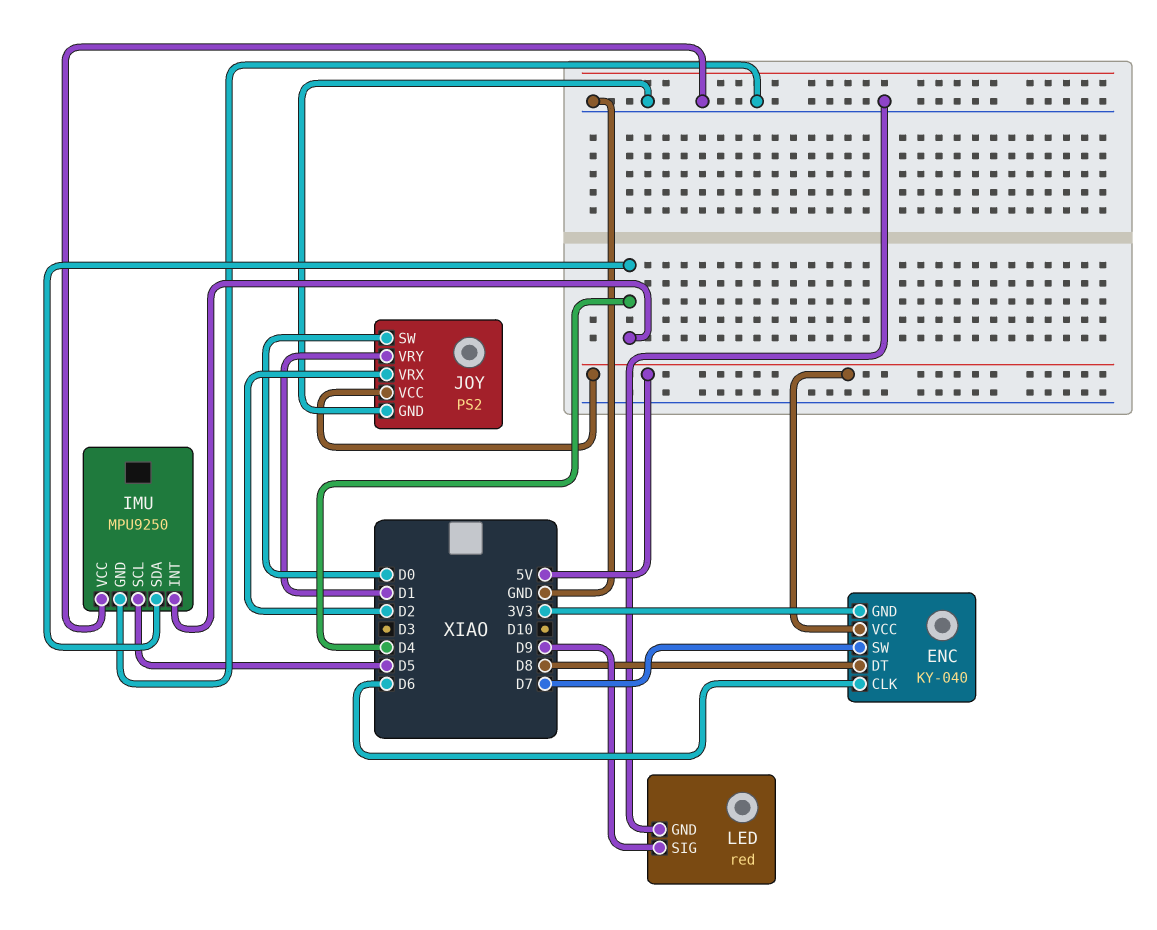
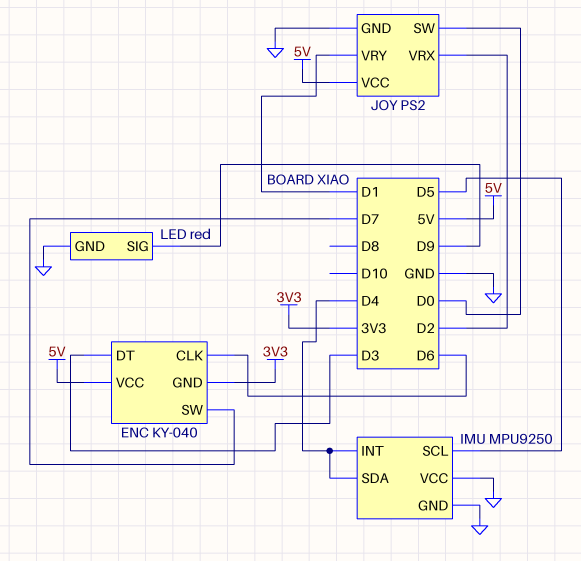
ENC pin DT: D8 -> D3

